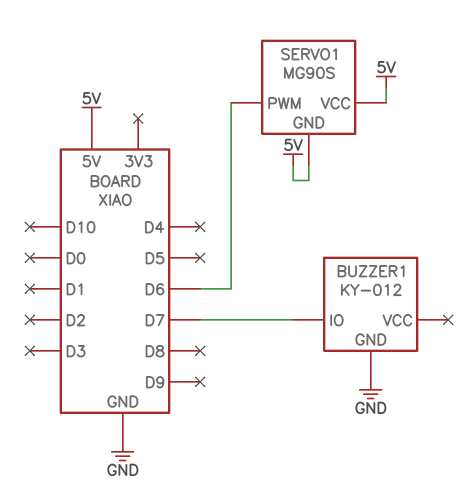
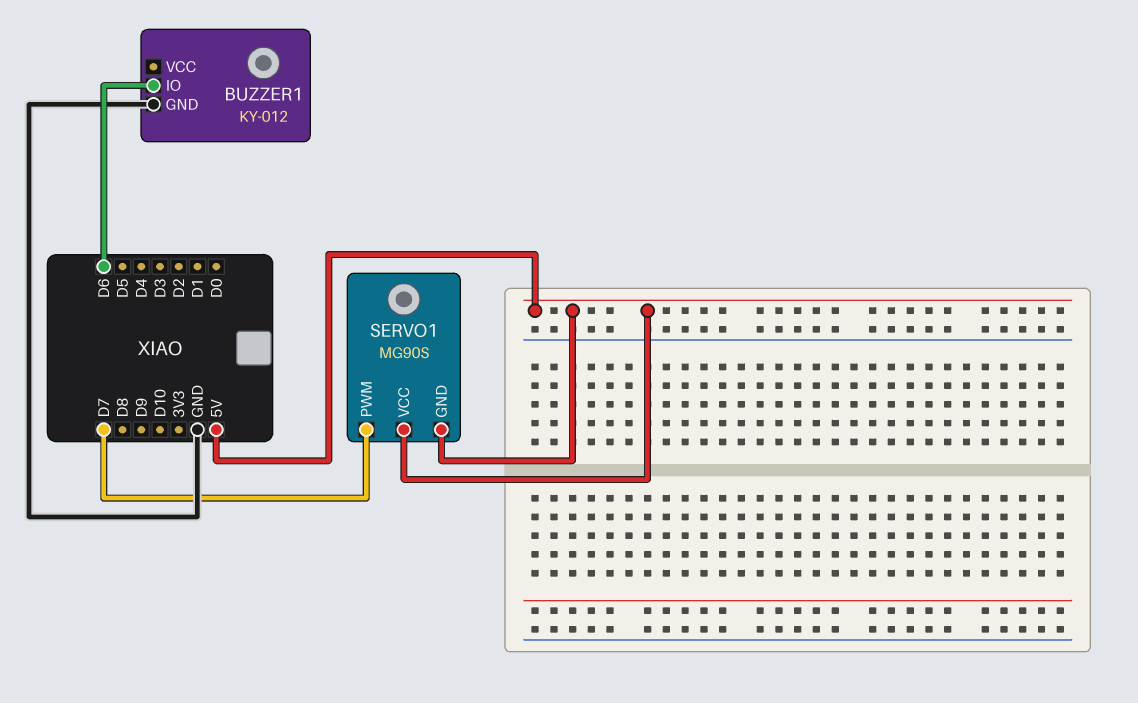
BUZZER1 pin IO: D7 -> D6
SERVO1 pin PWM: D6 -> D7

